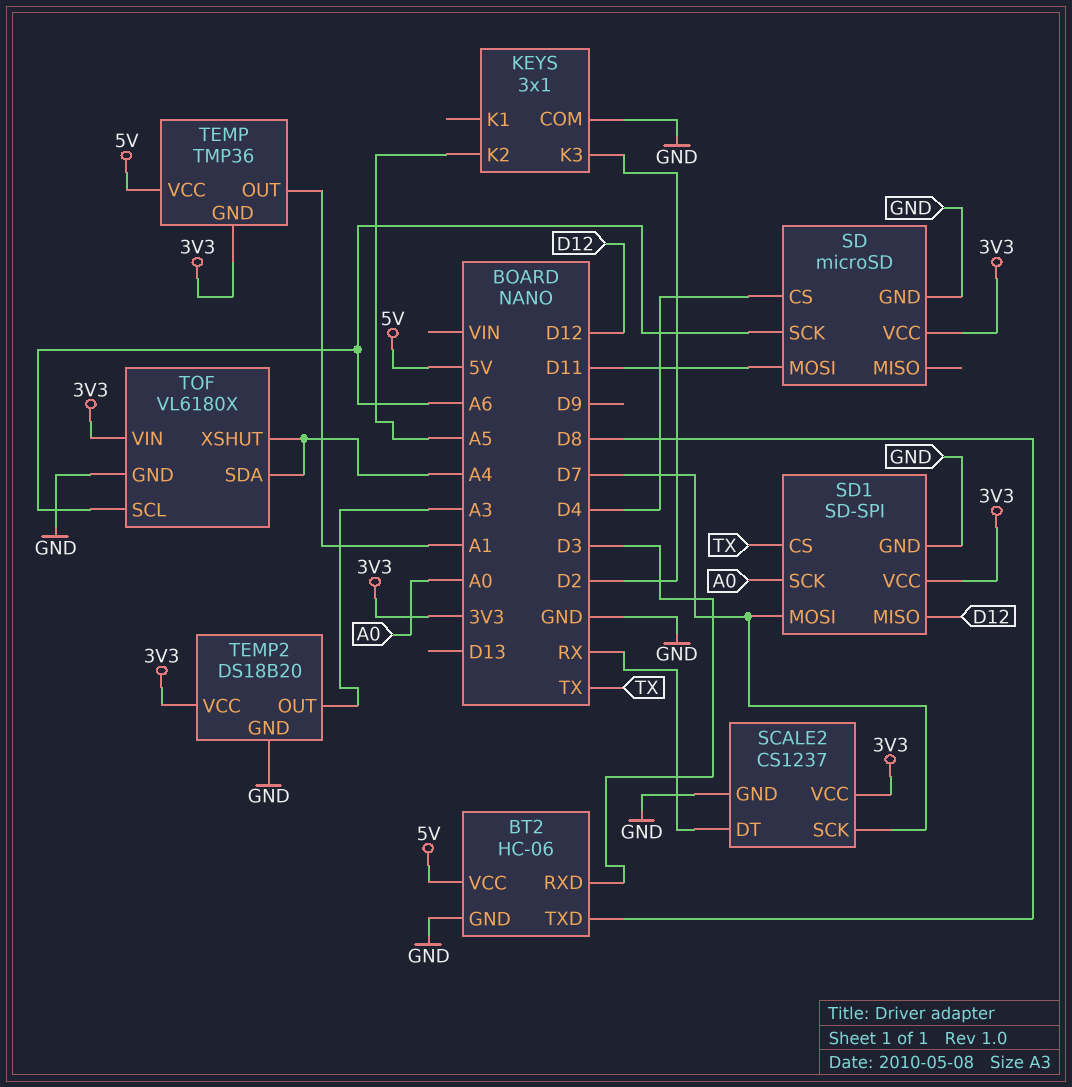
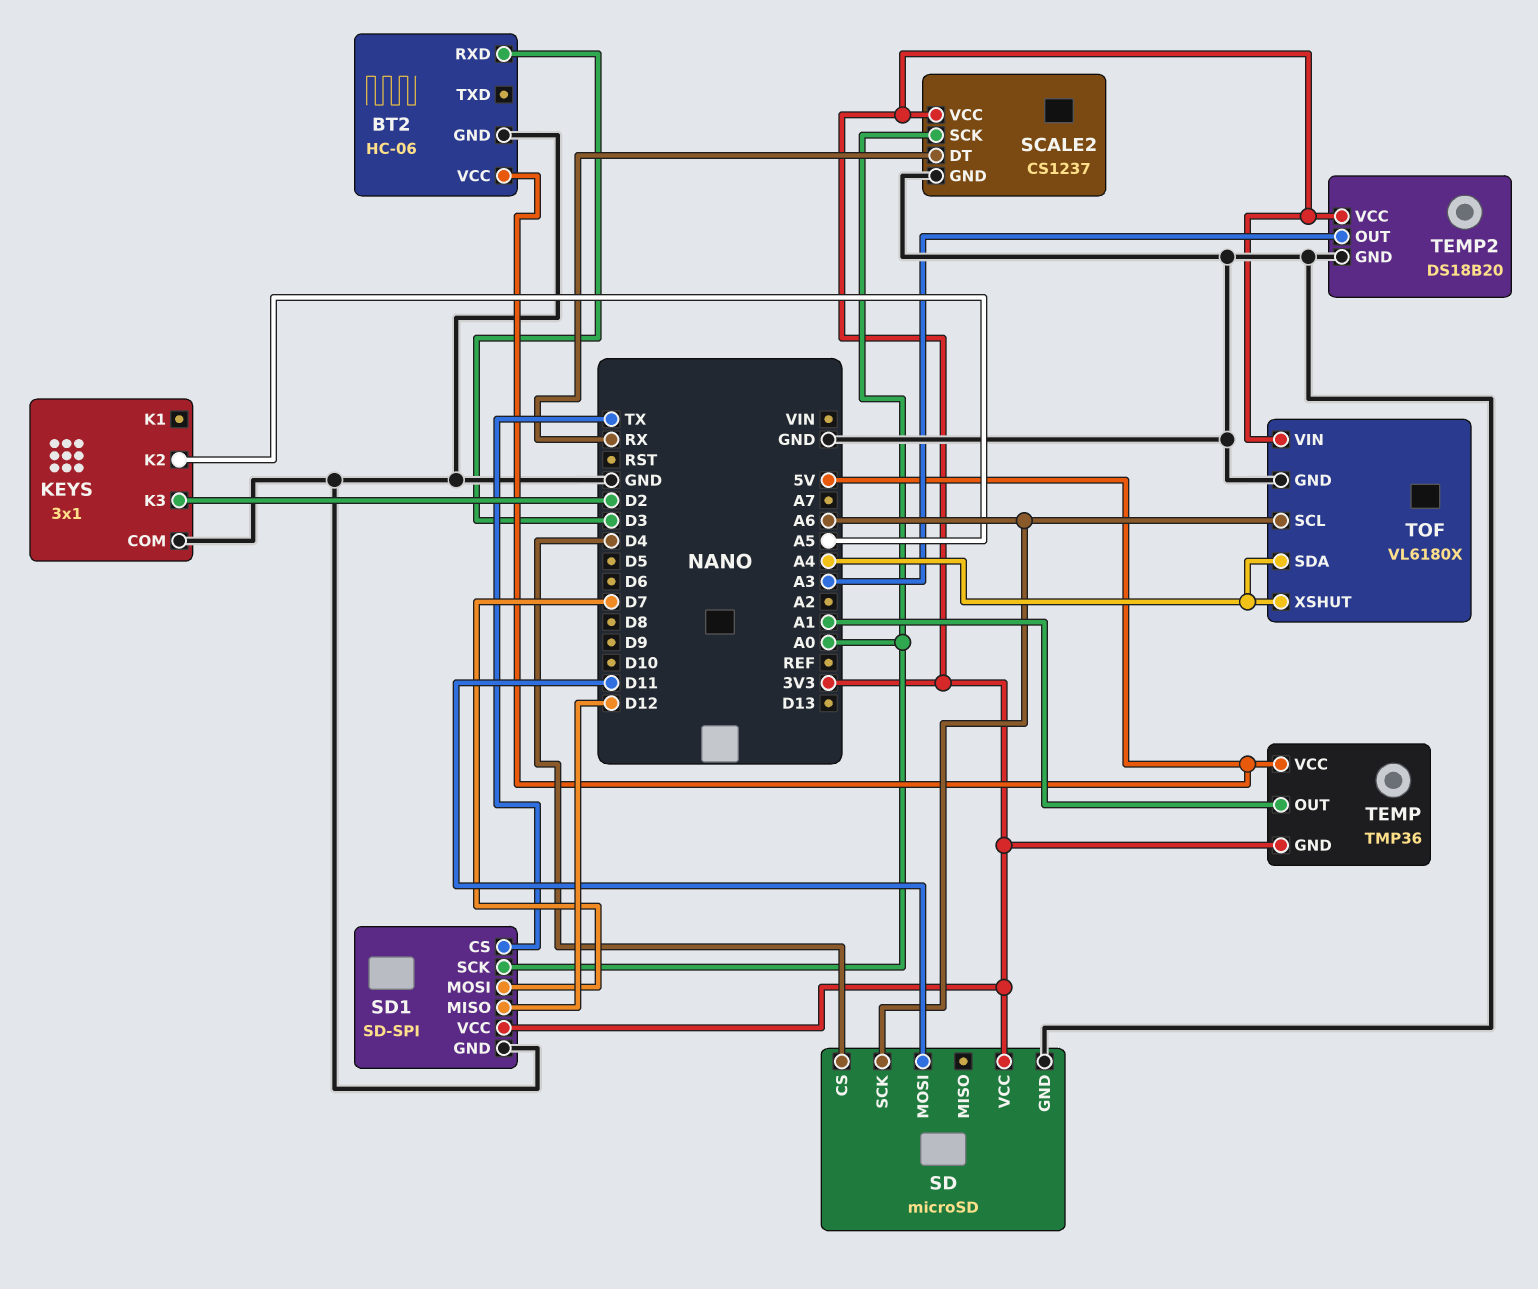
BT2 pin TXD: D8 -> none
SCALE2 pin SCK: D7 -> A0

